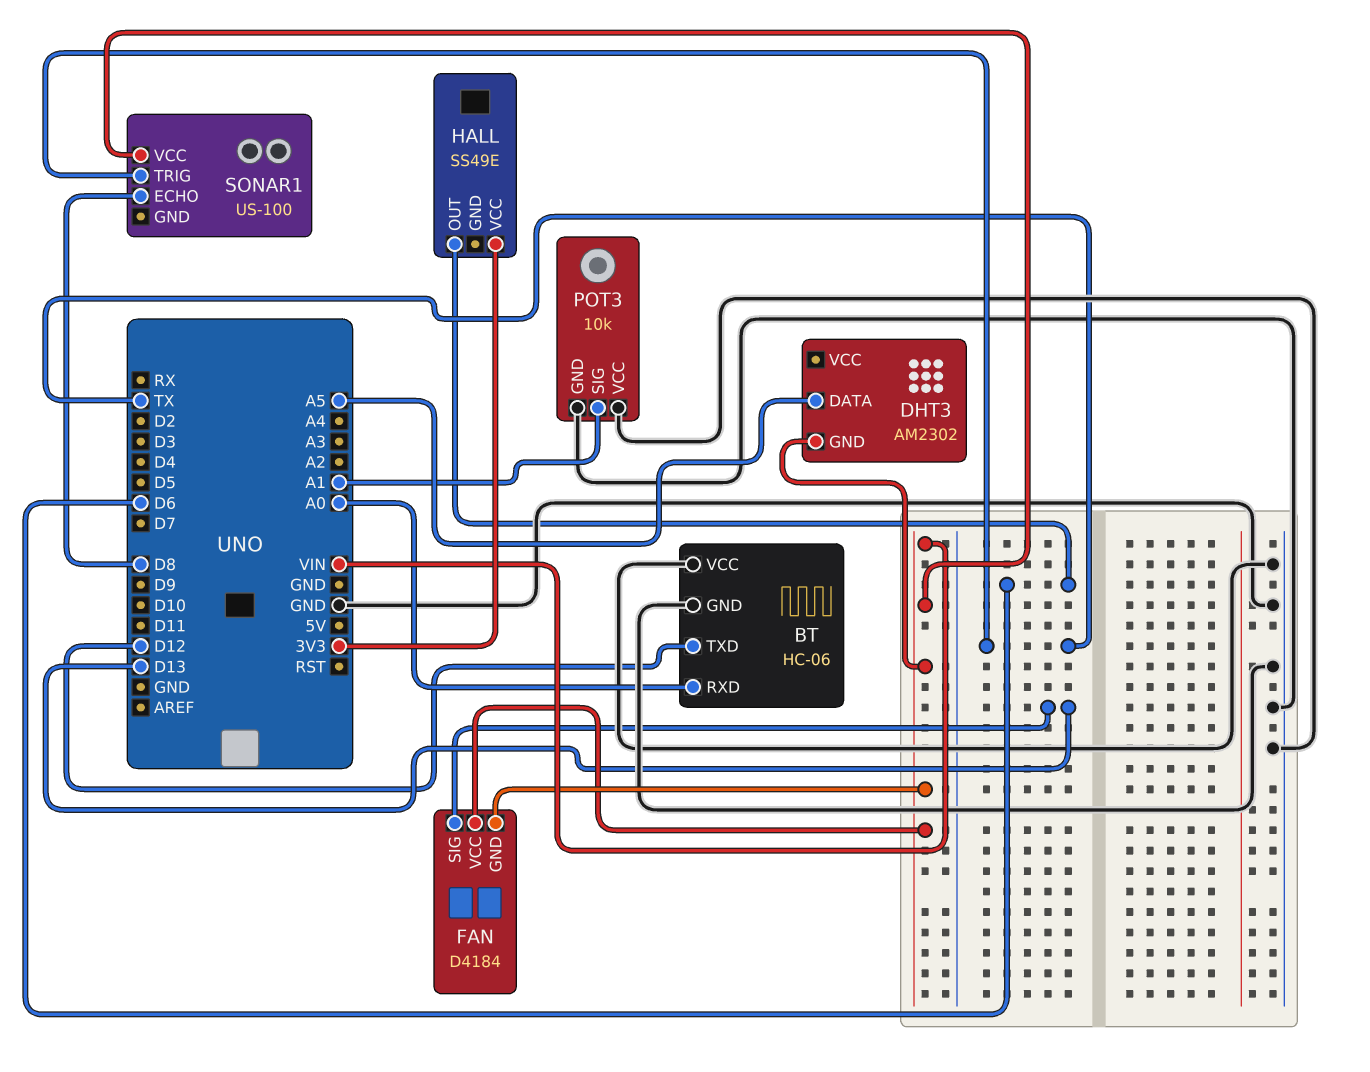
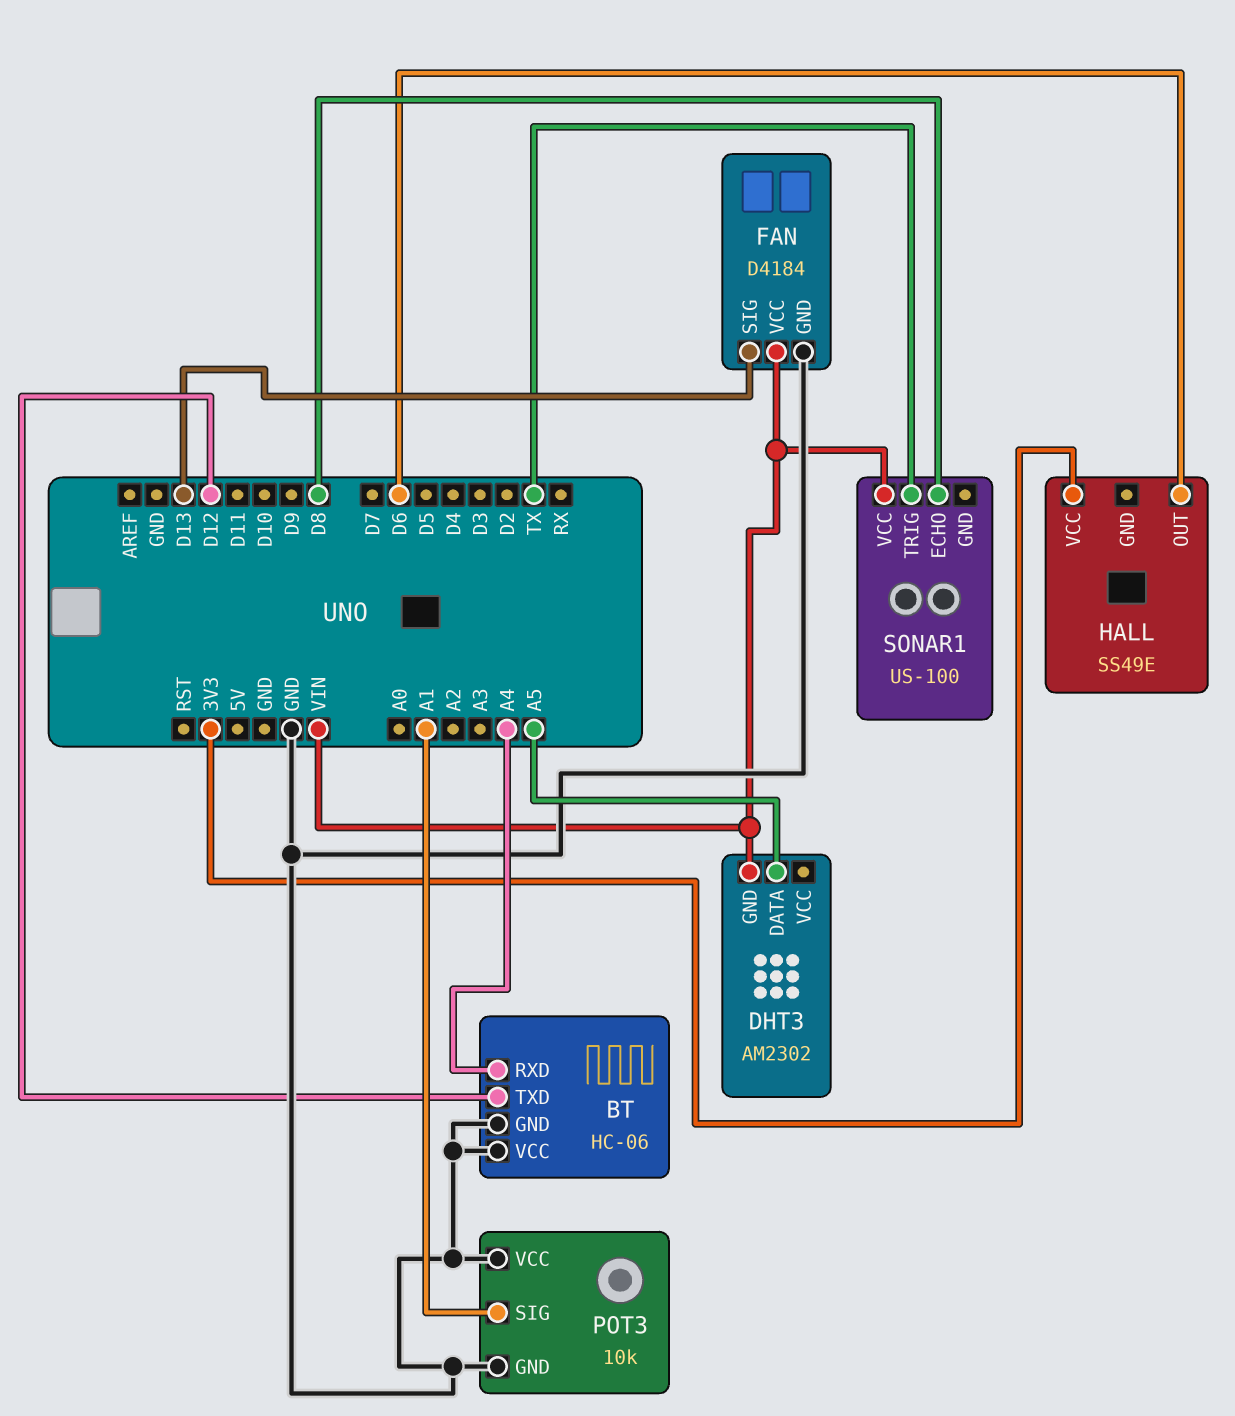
BT pin RXD: A0 -> A4
FAN pin GND: VIN -> GND

